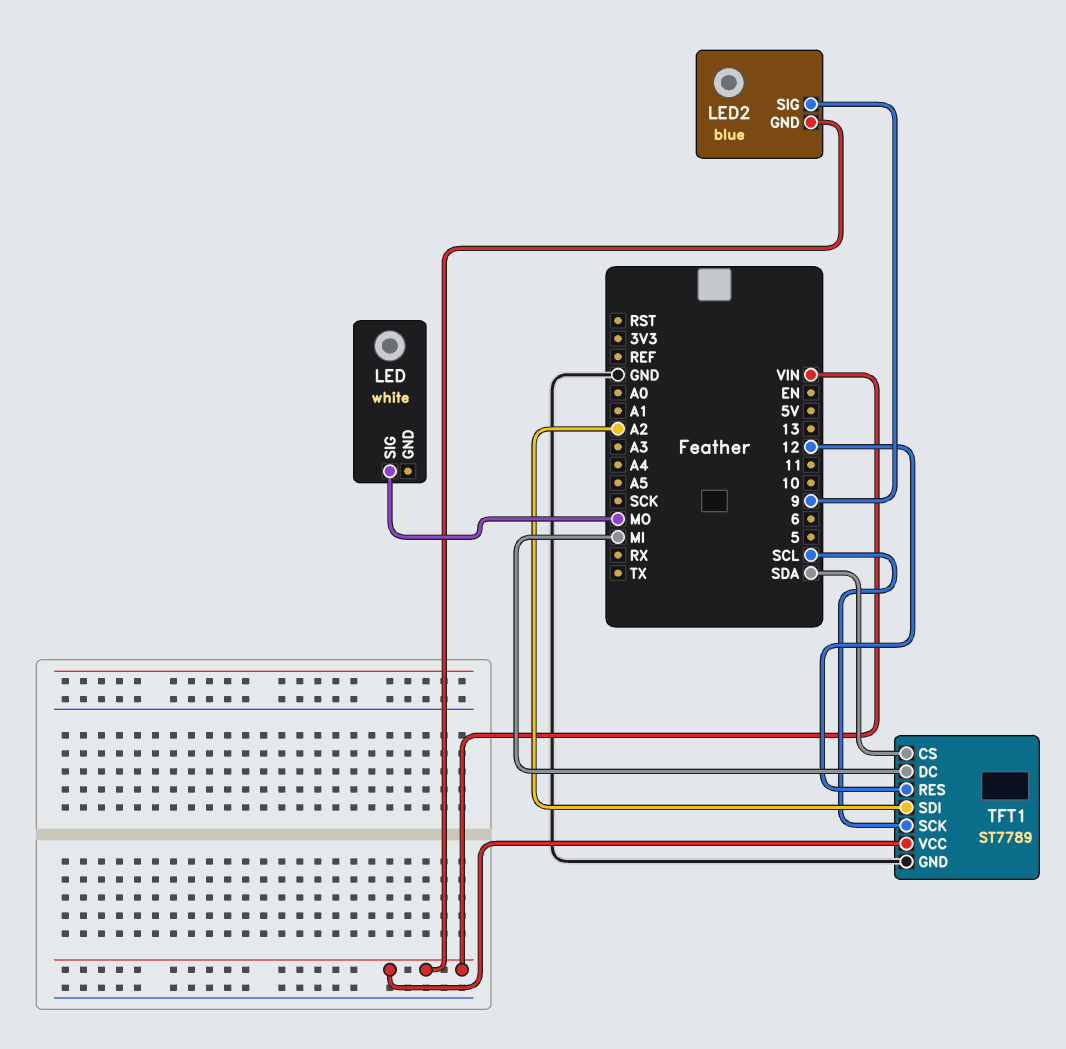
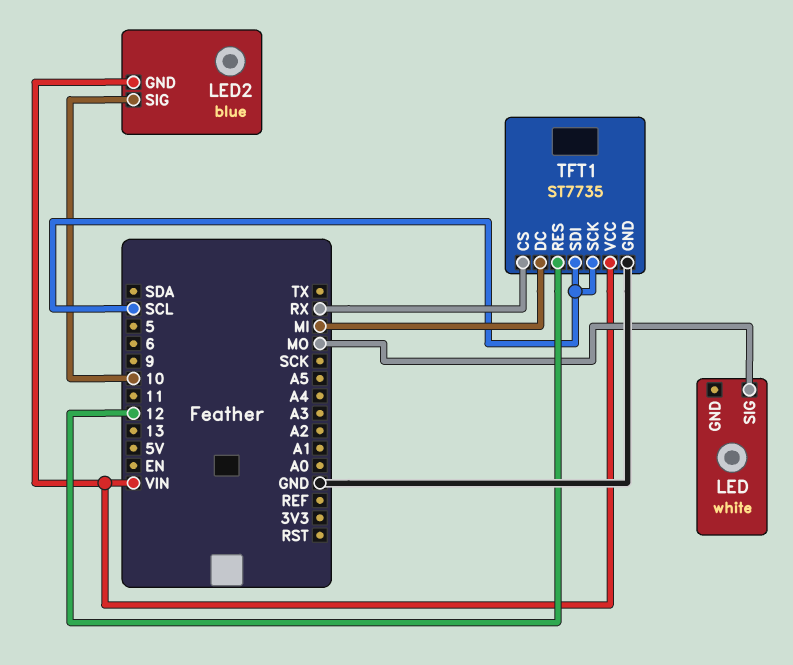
LED2 pin SIG: 9 -> 10
TFT1: ST7789 -> ST7735
TFT1 pin CS: SDA -> RX
TFT1 pin SDI: A2 -> SCL

